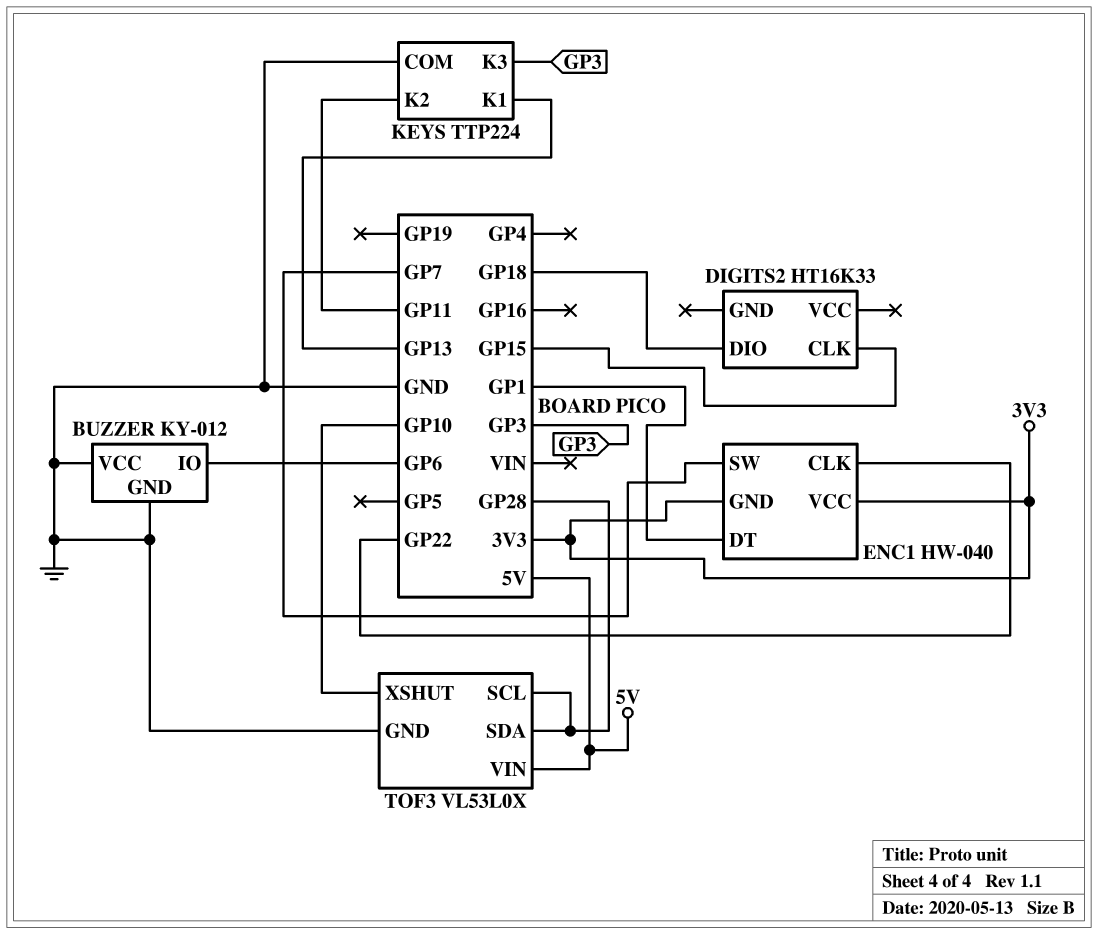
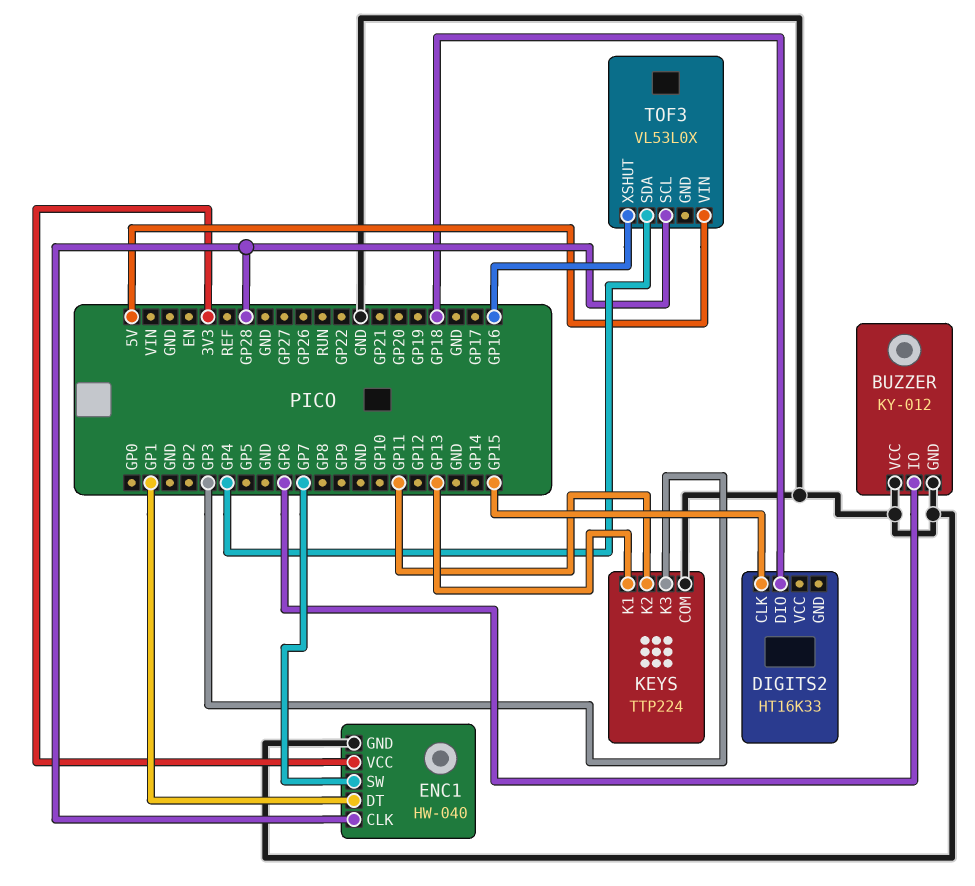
ENC1 pin CLK: GP22 -> GP28
ENC1 pin GND: 3V3 -> GND
TOF3 pin GND: GND -> none
TOF3 pin SDA: GP28 -> GP4
TOF3 pin XSHUT: GP10 -> GP16

